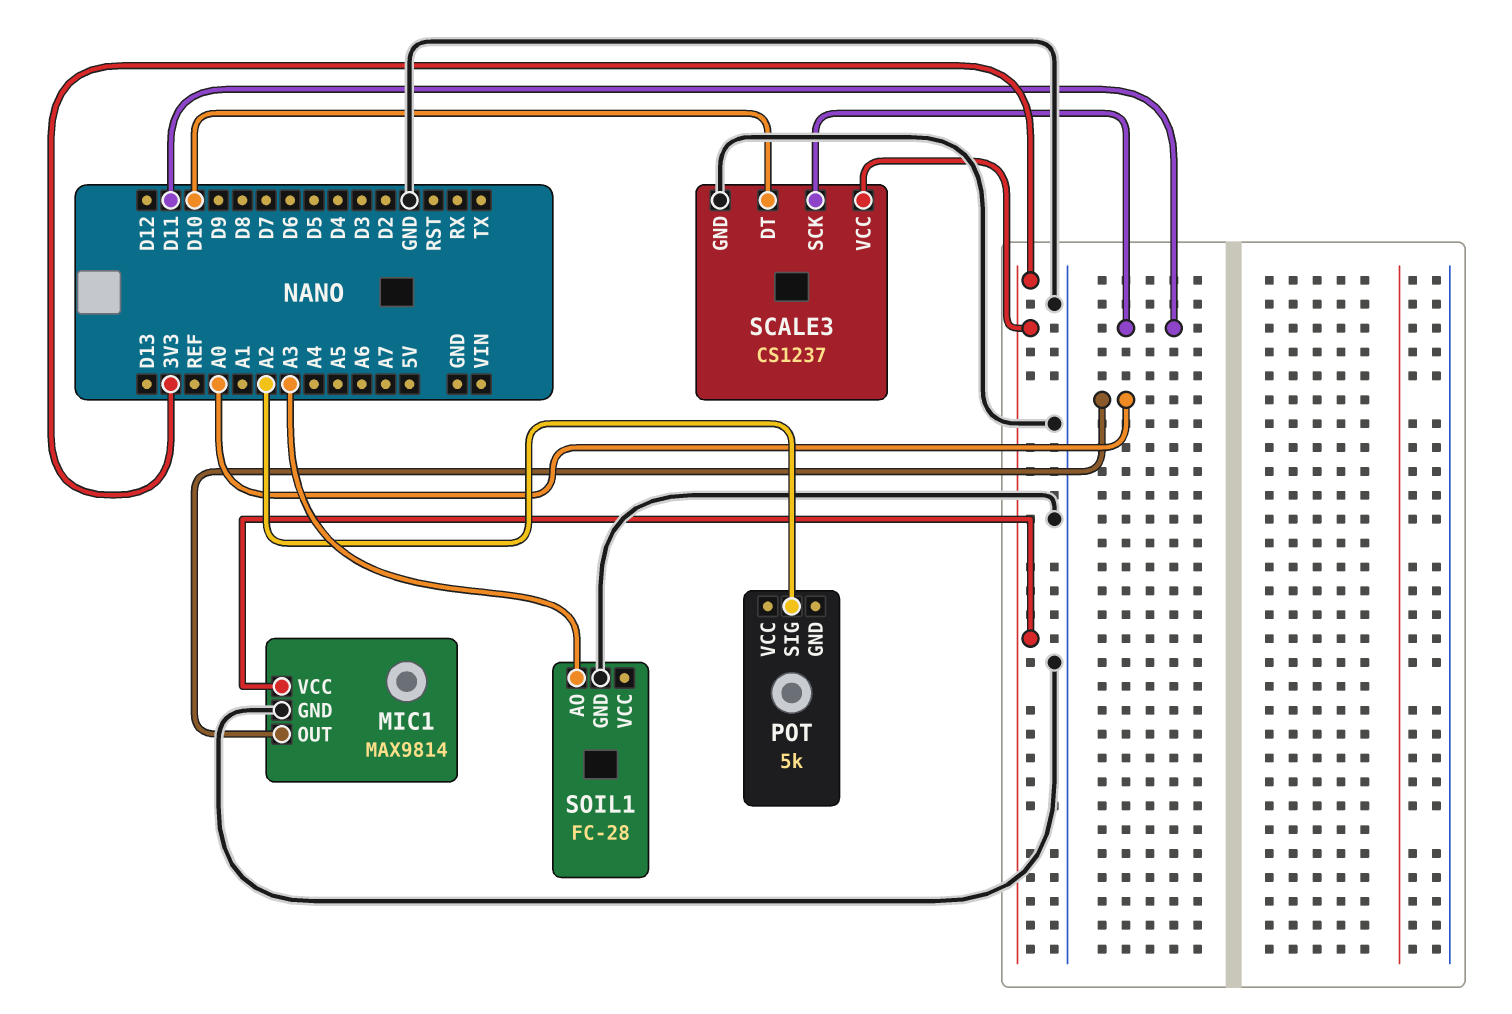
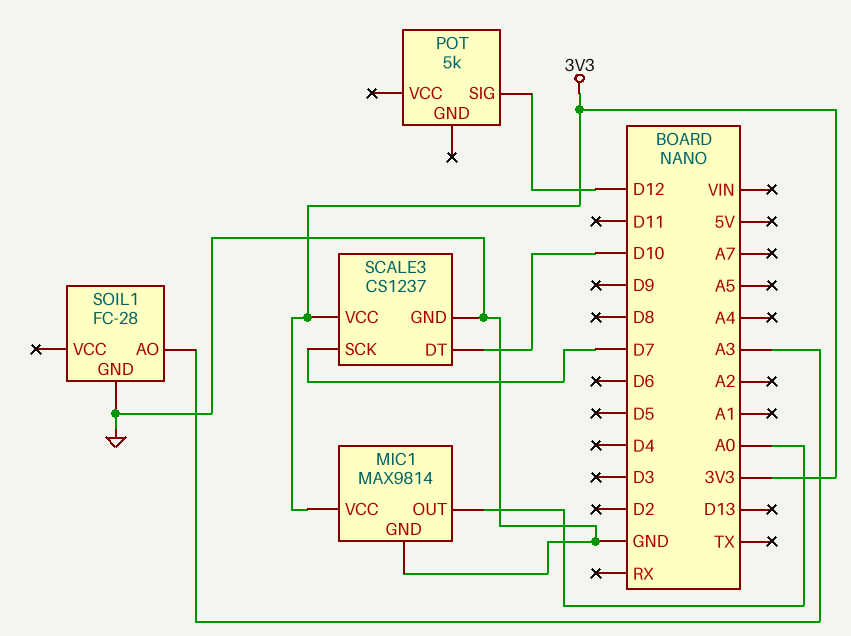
POT pin SIG: A2 -> D12
SCALE3 pin SCK: D11 -> D7

